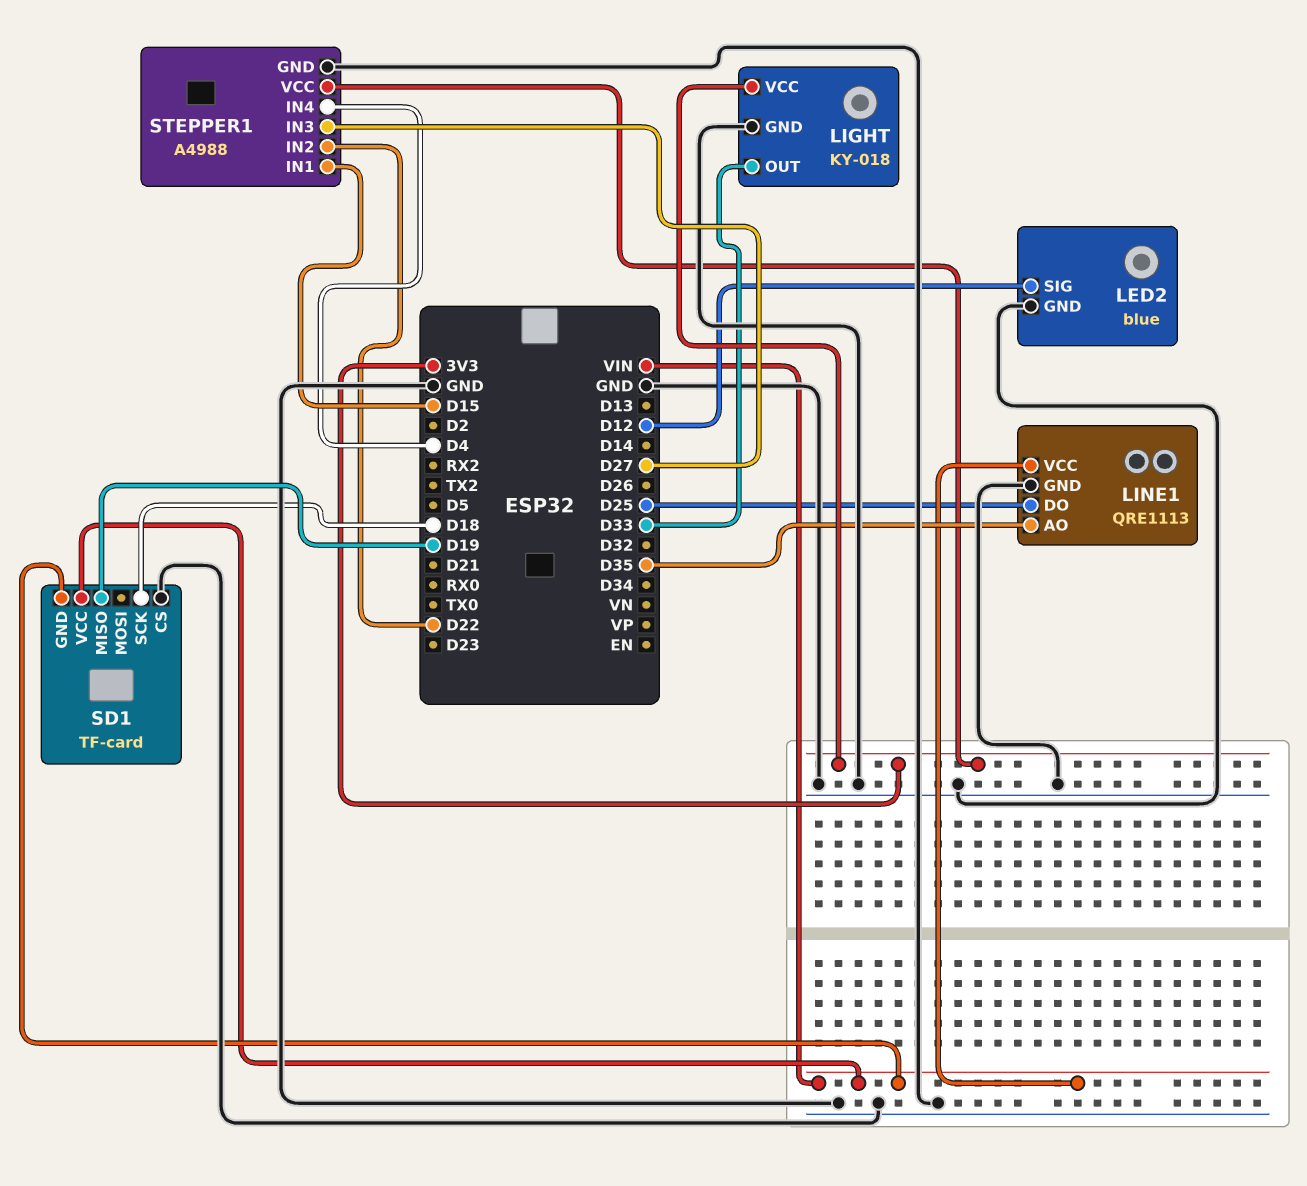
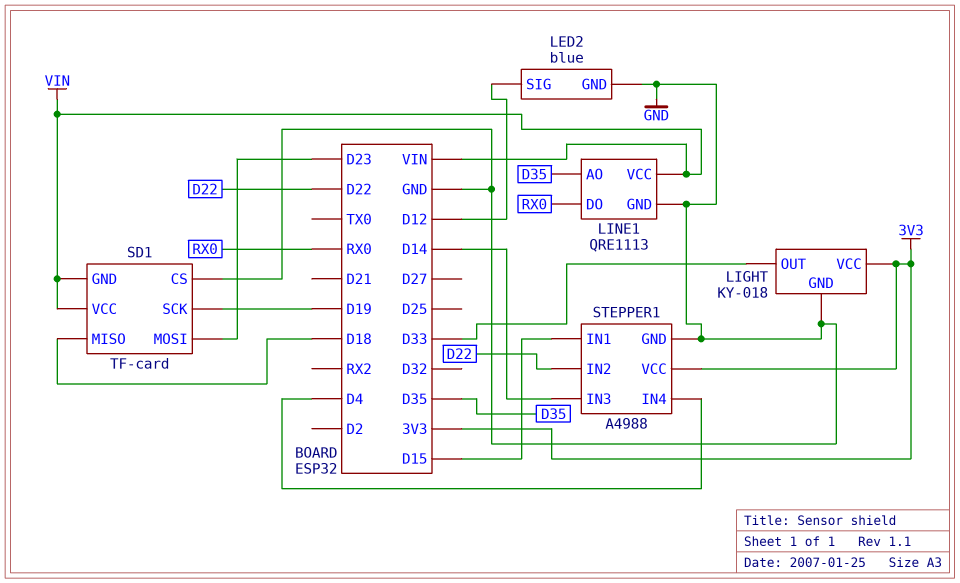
LINE1 pin DO: D25 -> RX0
SD1 pin MISO: D19 -> D18
SD1 pin MOSI: none -> D23
SD1 pin SCK: D18 -> D19
STEPPER1 pin IN3: D27 -> D14

